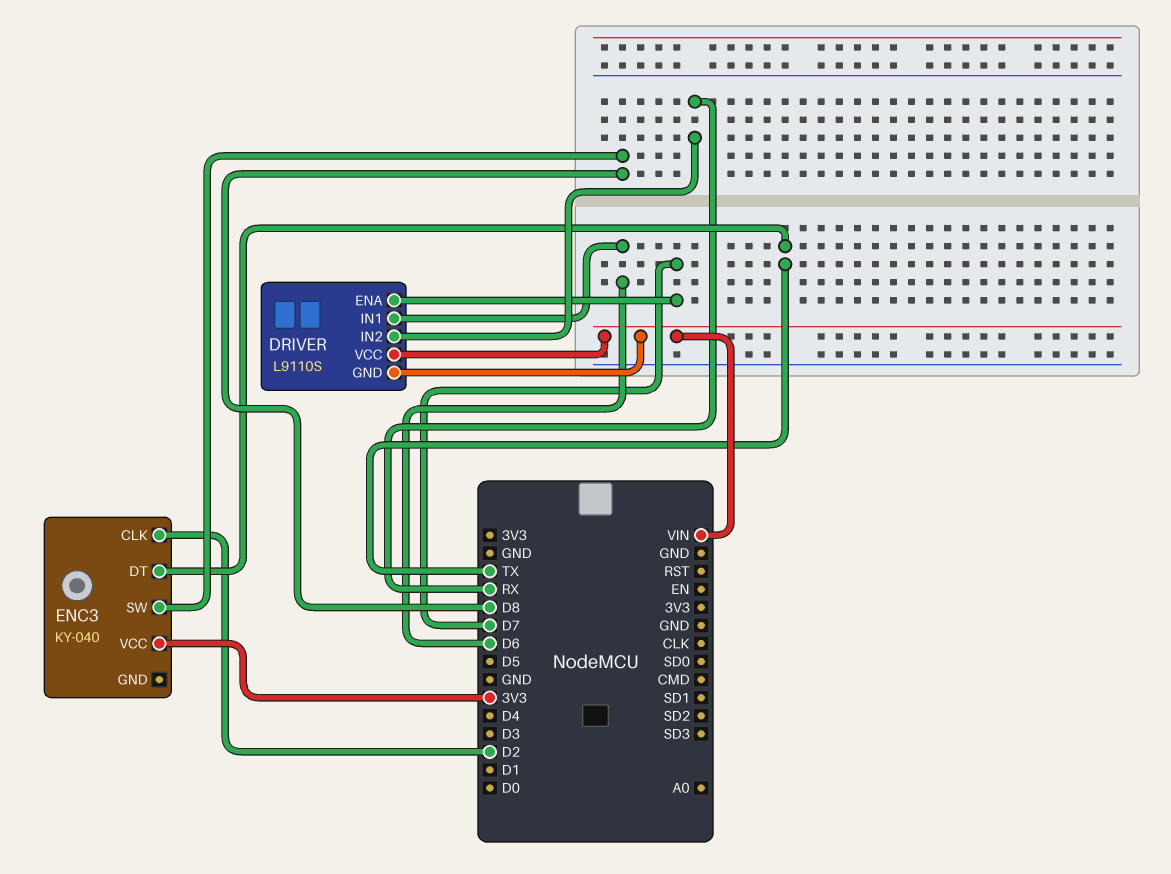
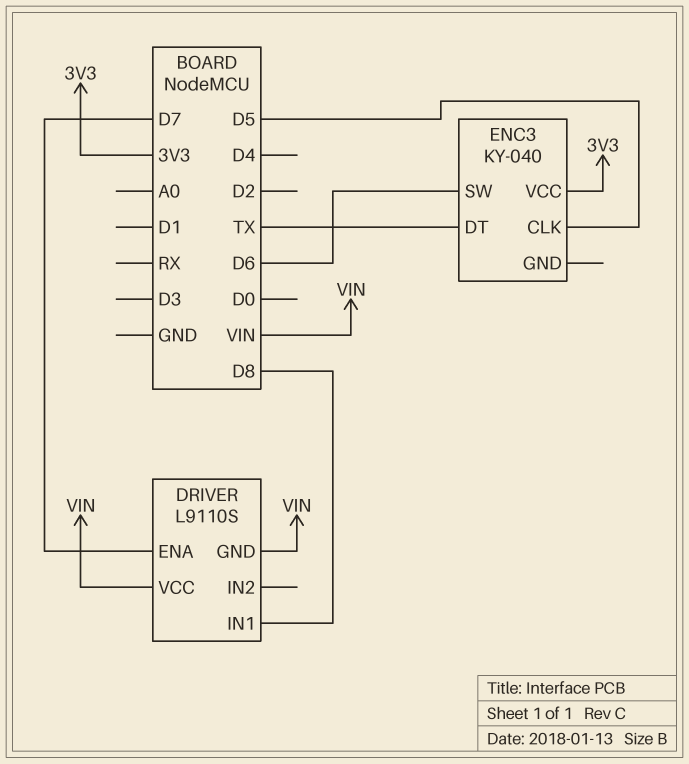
DRIVER pin IN1: D6 -> D8
DRIVER pin IN2: RX -> none
ENC3 pin CLK: D2 -> D5
ENC3 pin SW: D8 -> D6

